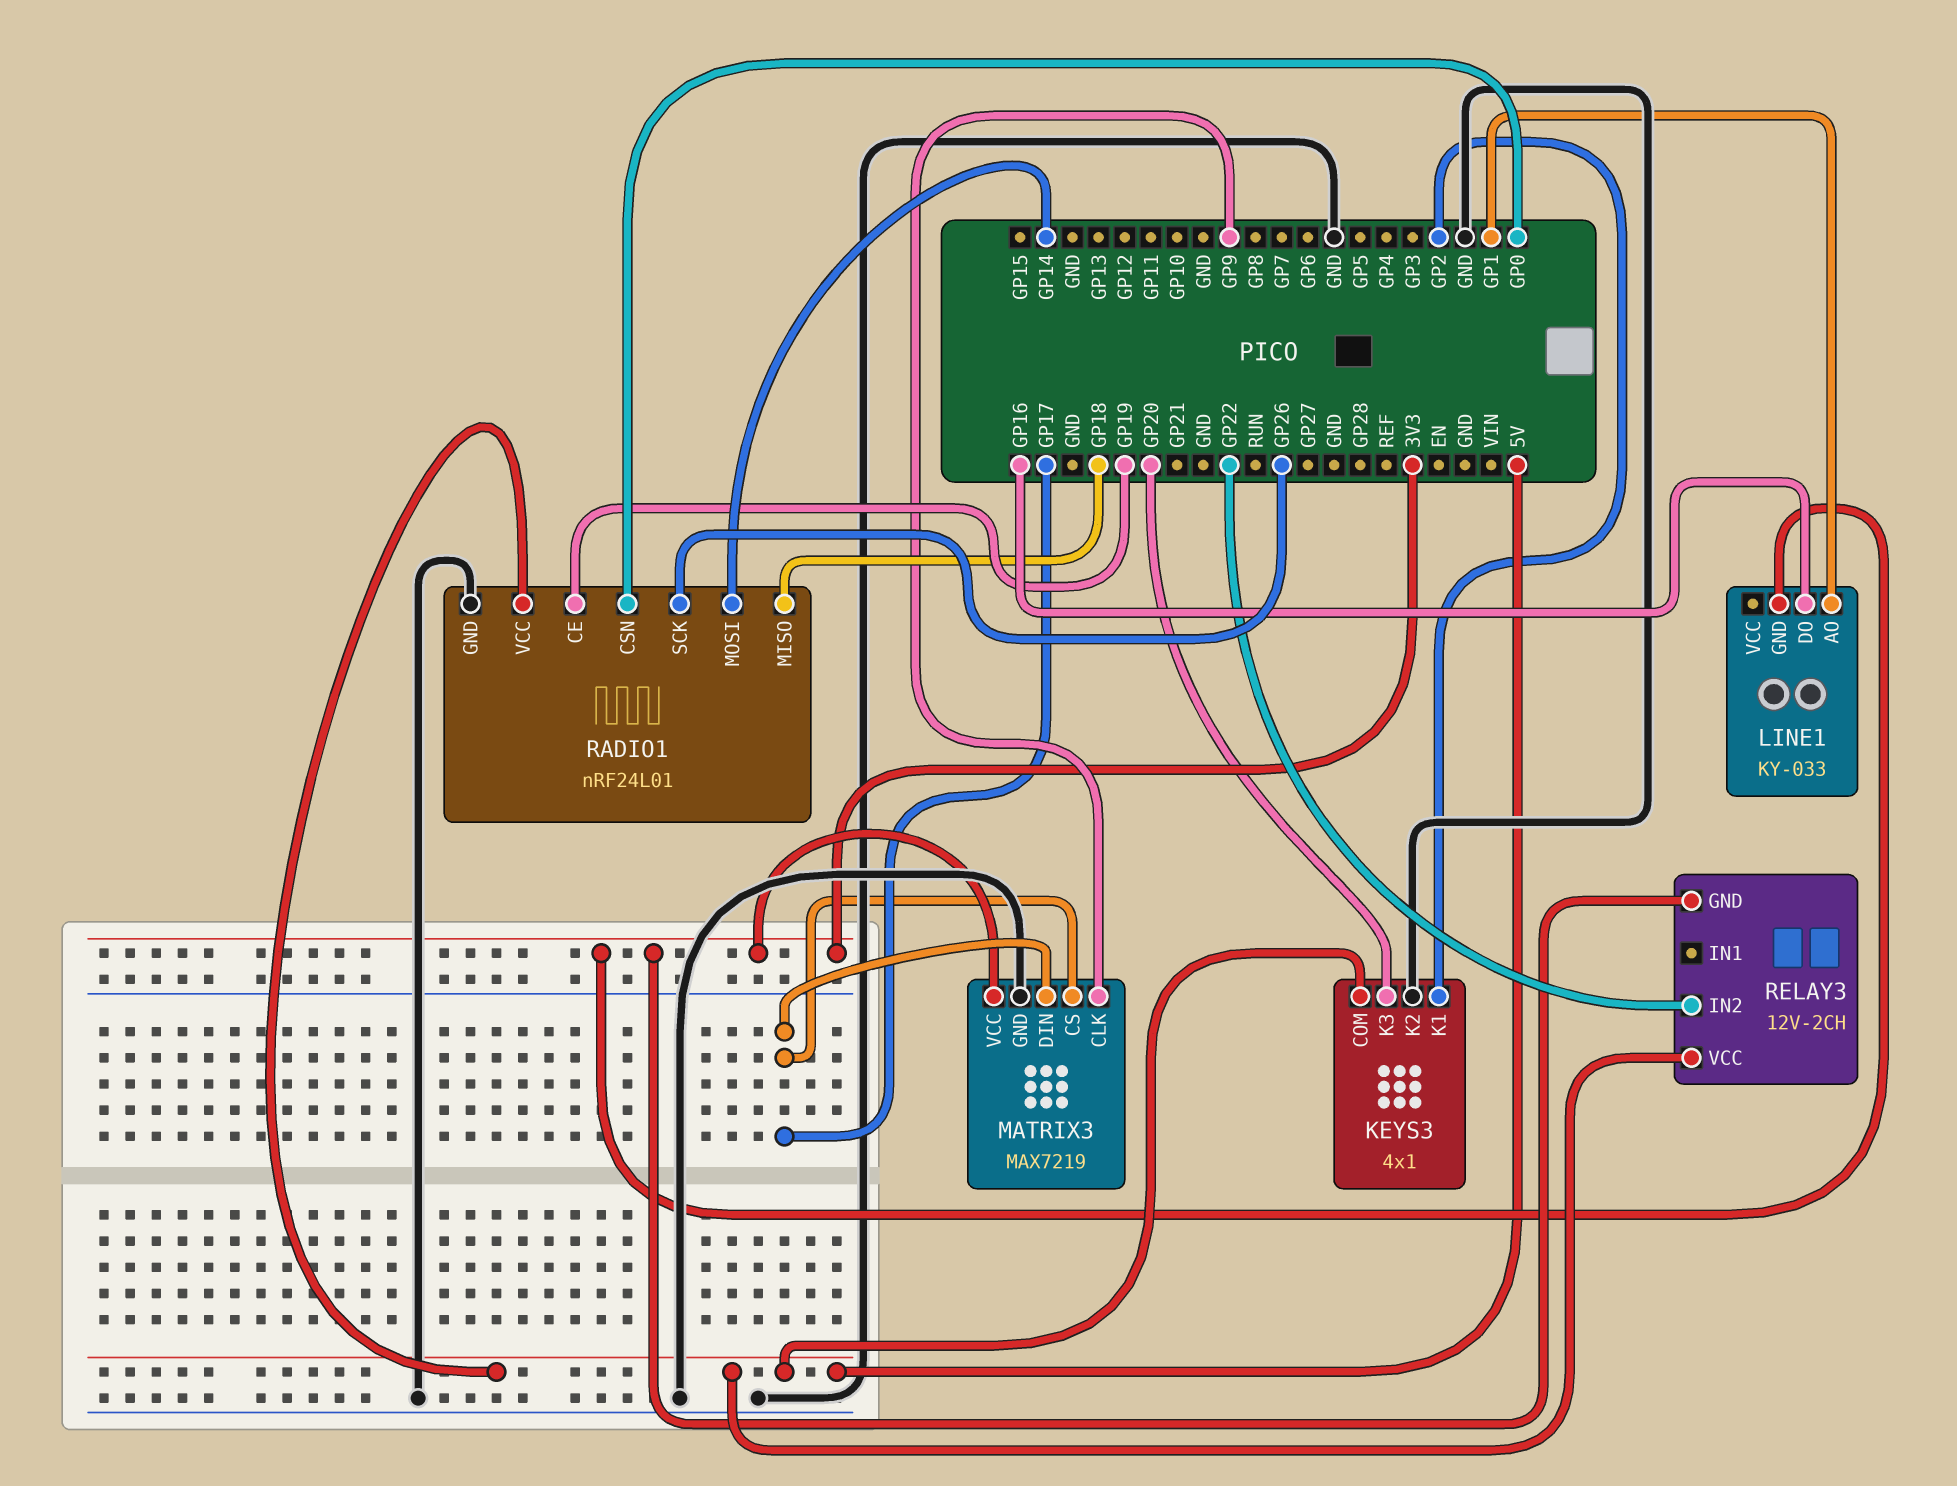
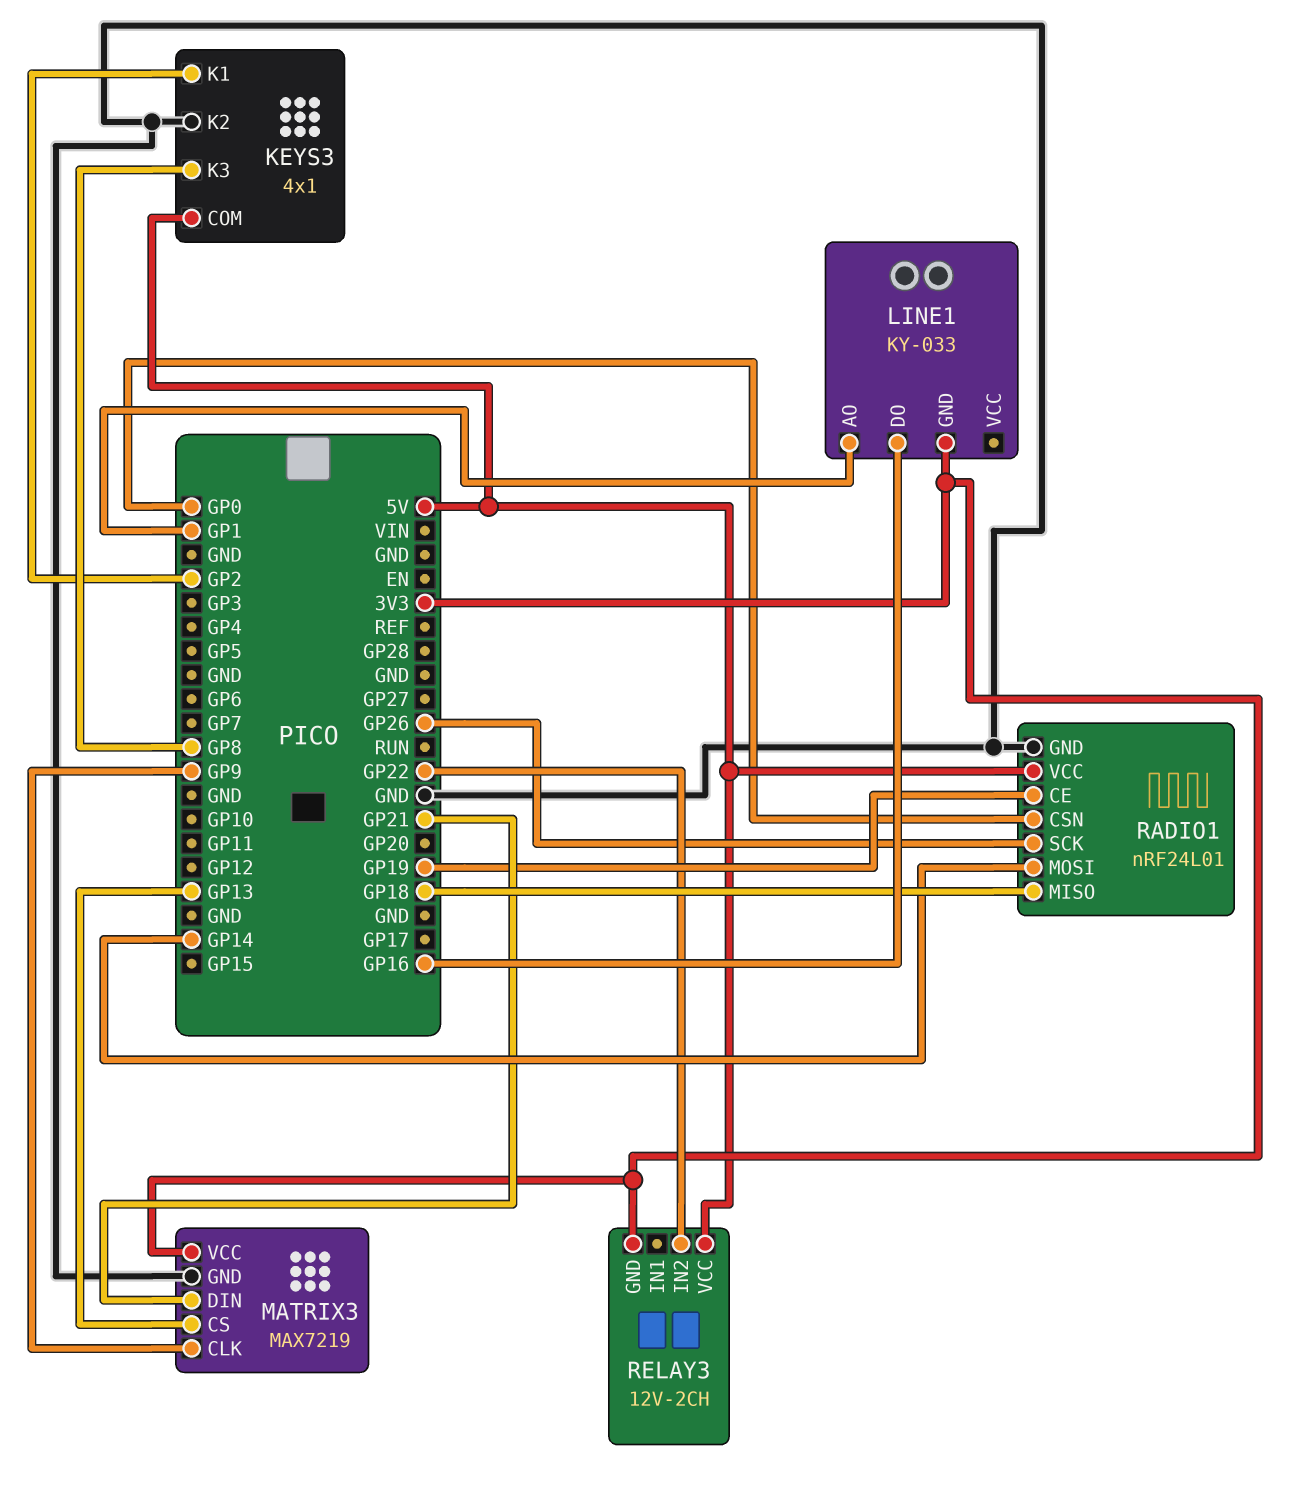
KEYS3 pin K3: GP20 -> GP8
MATRIX3 pin CS: GP17 -> GP13
MATRIX3 pin DIN: GP17 -> GP21

